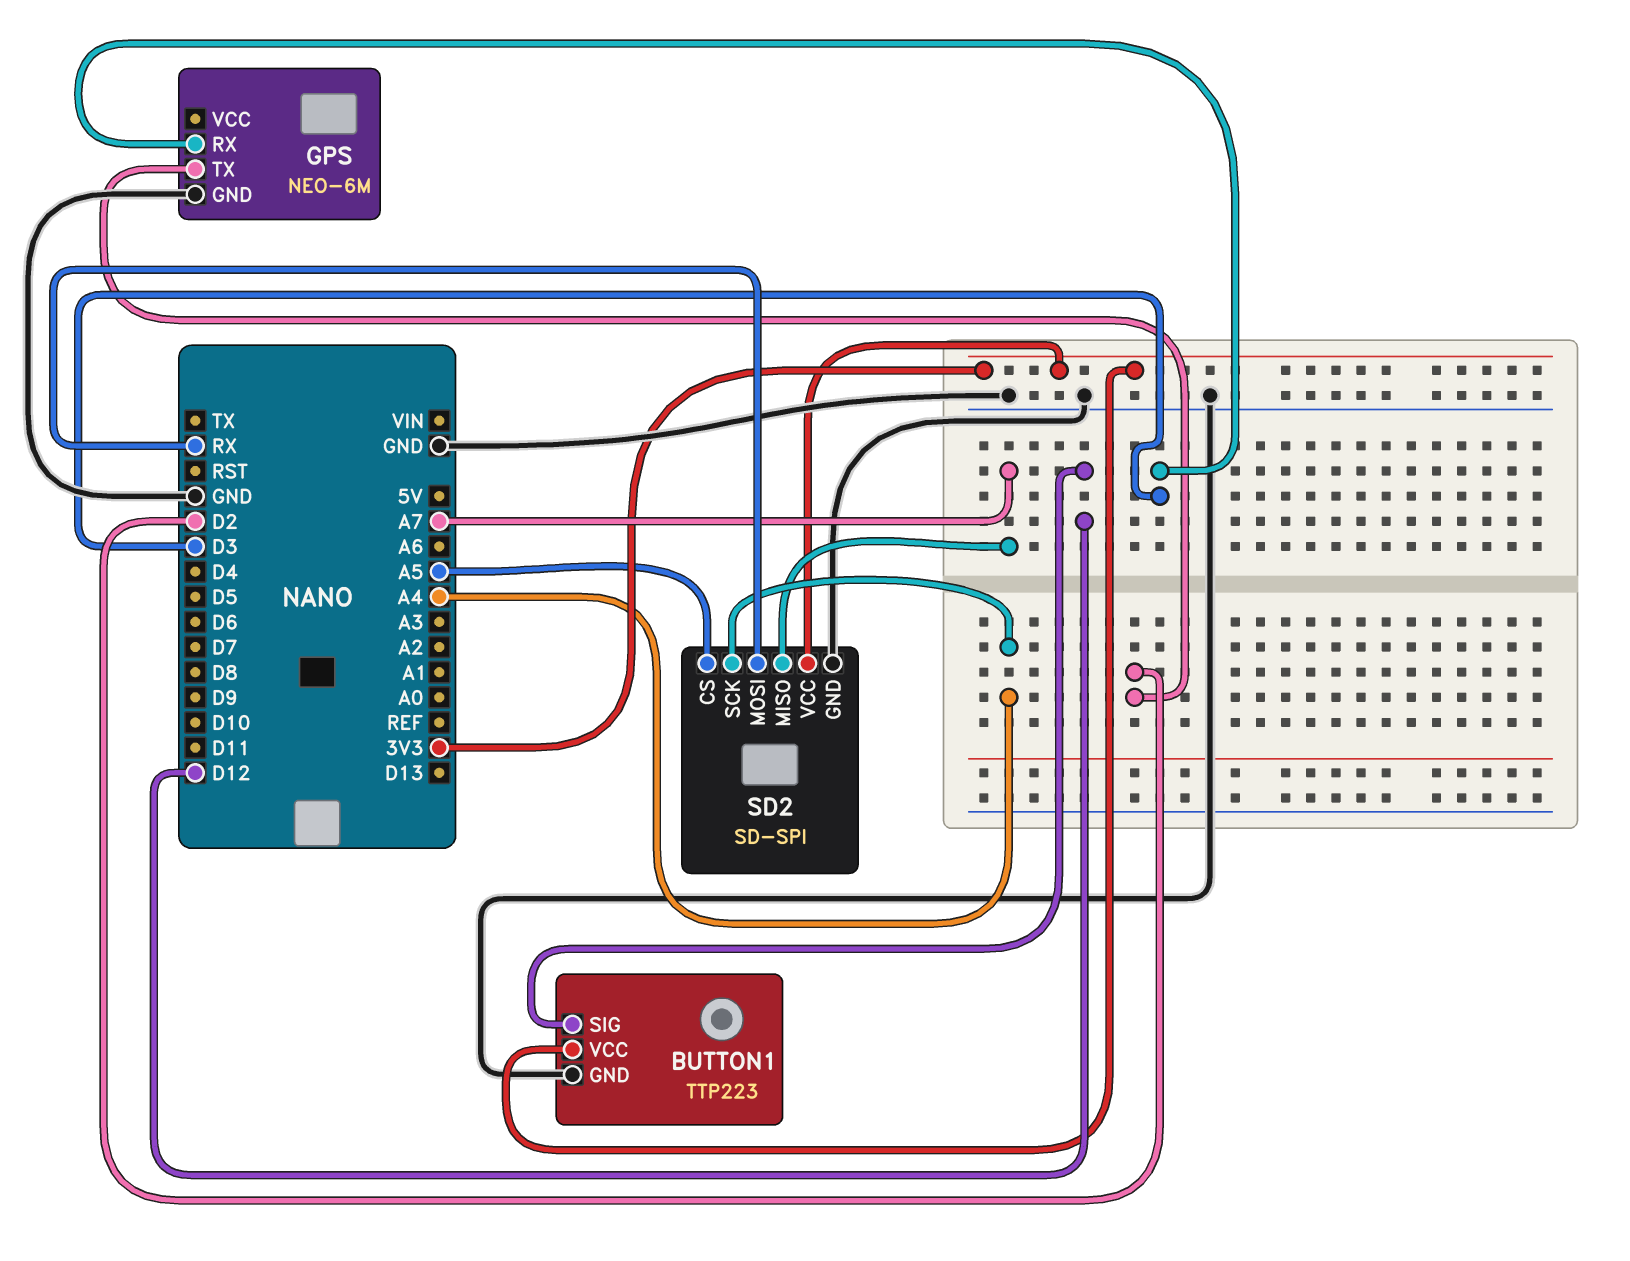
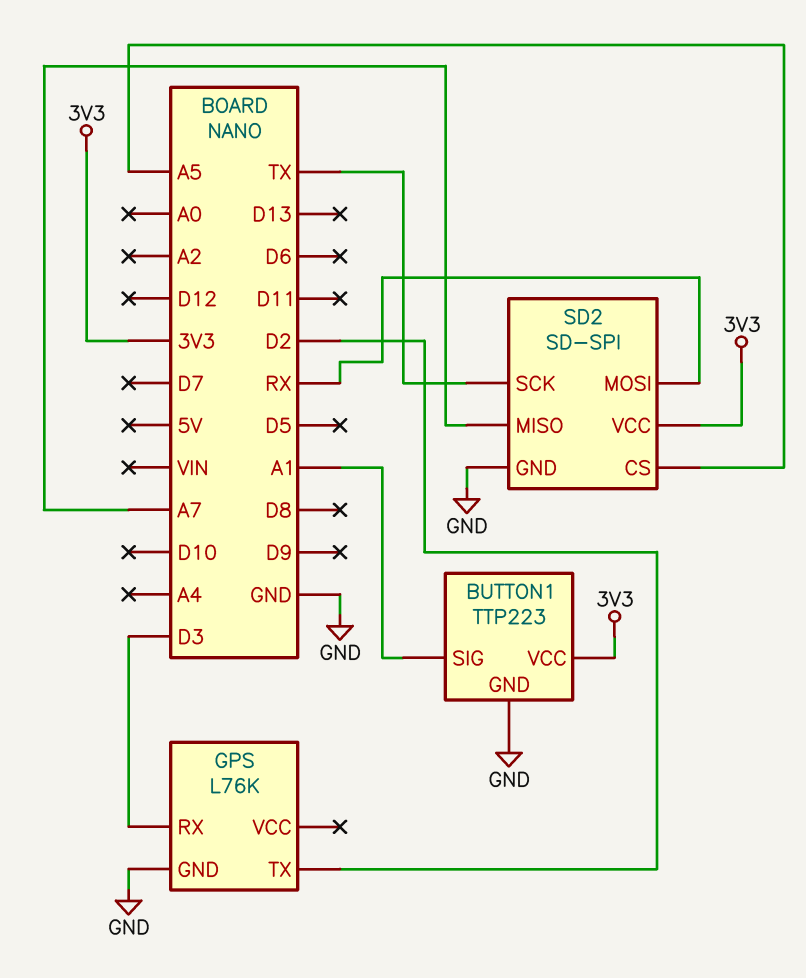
BUTTON1 pin SIG: D12 -> A1
GPS: NEO-6M -> L76K
SD2 pin SCK: A4 -> TX

